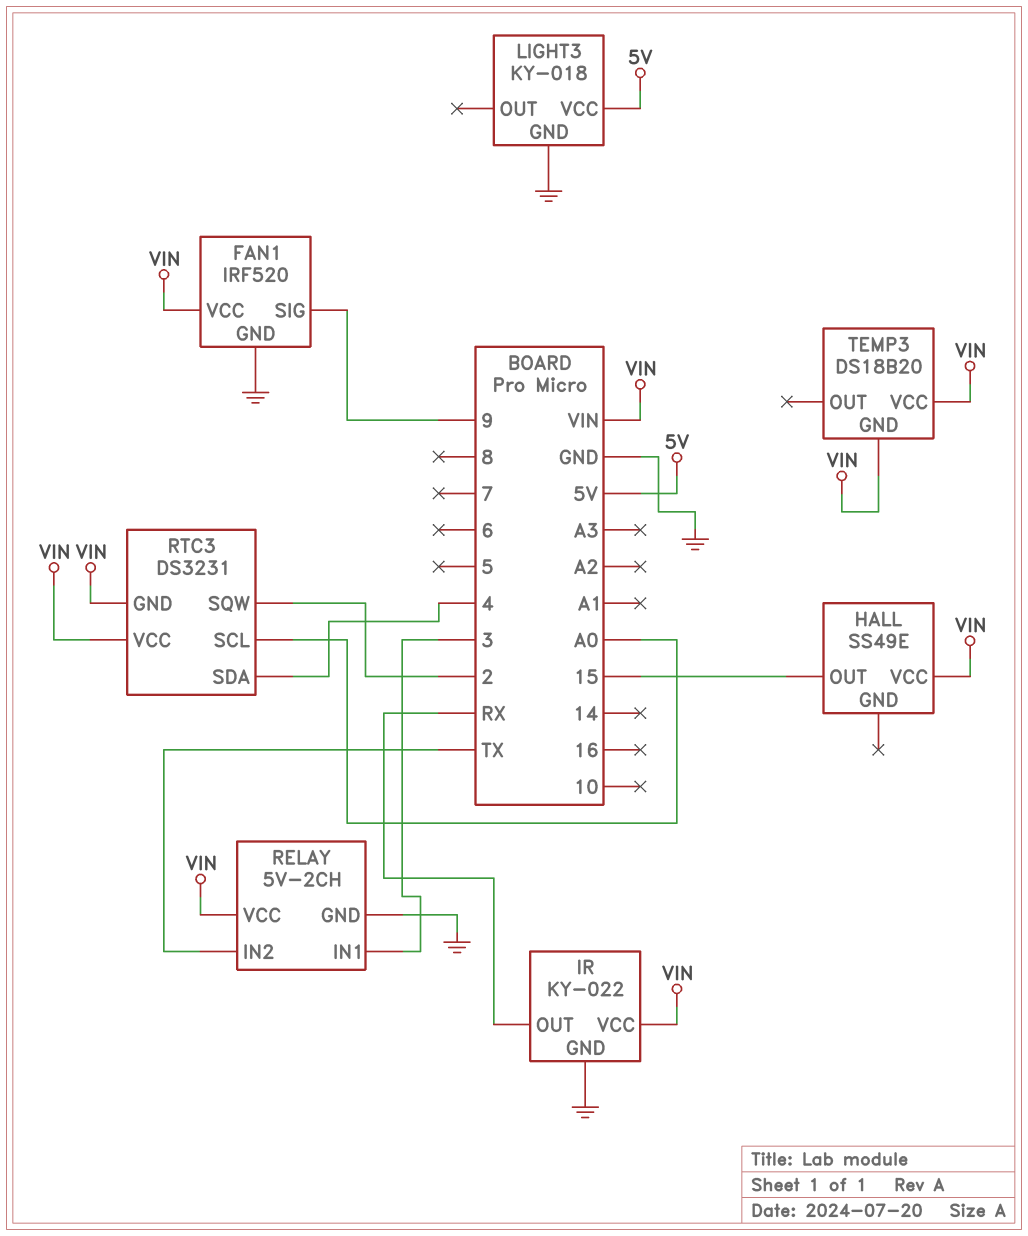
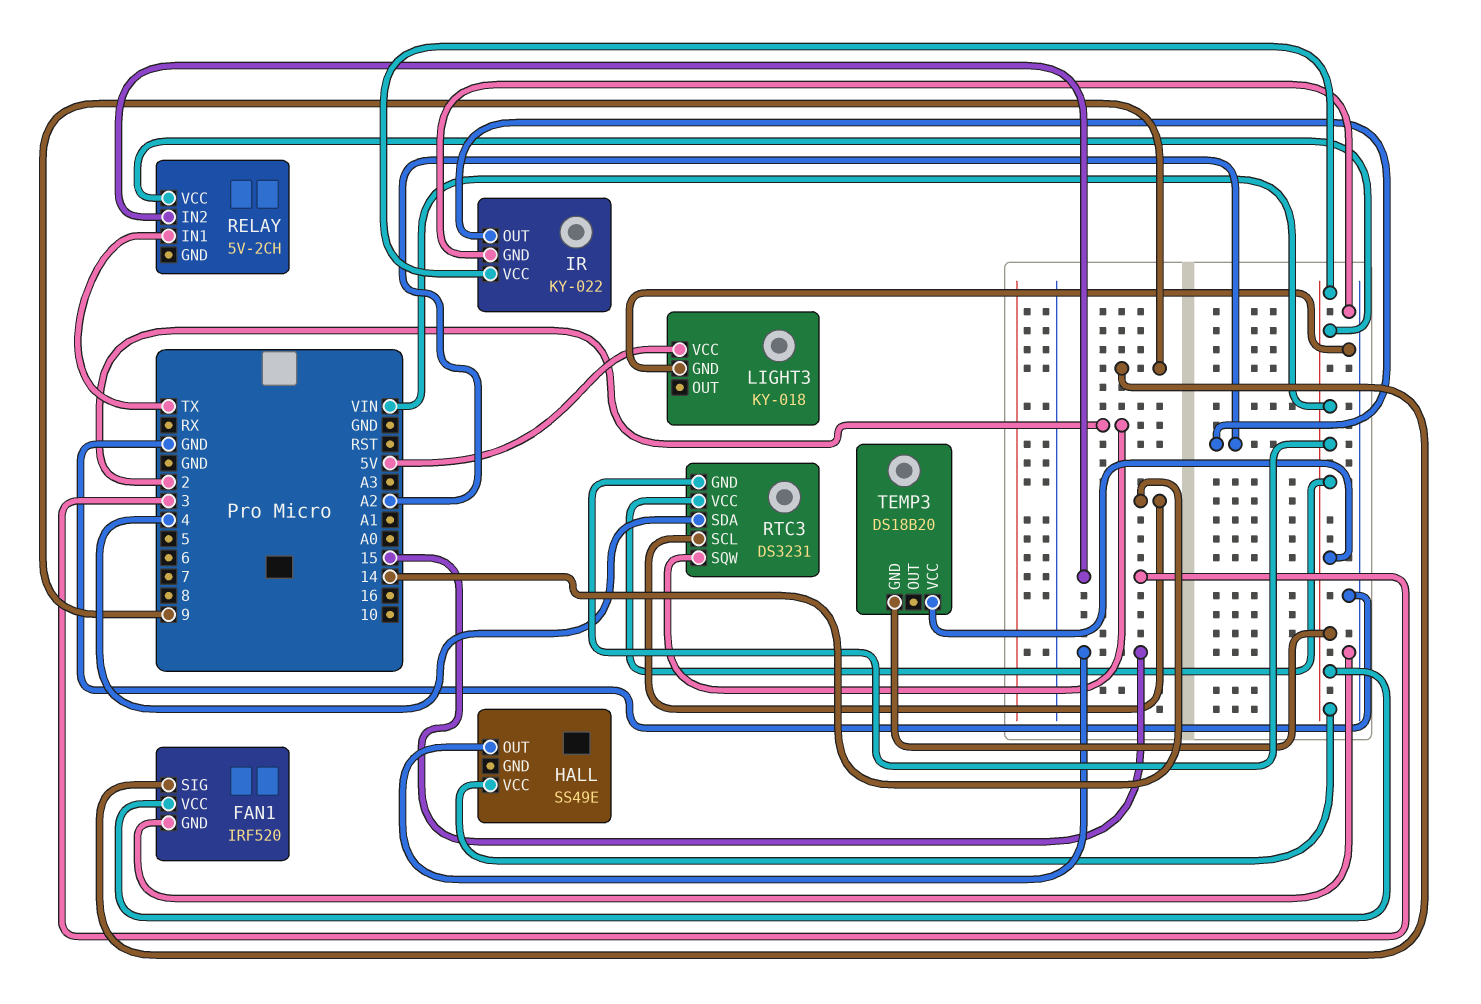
IR pin OUT: RX -> A2
RELAY pin GND: GND -> none
RELAY pin IN1: 3 -> TX
RELAY pin IN2: TX -> 3
RTC3 pin SCL: A0 -> 14

